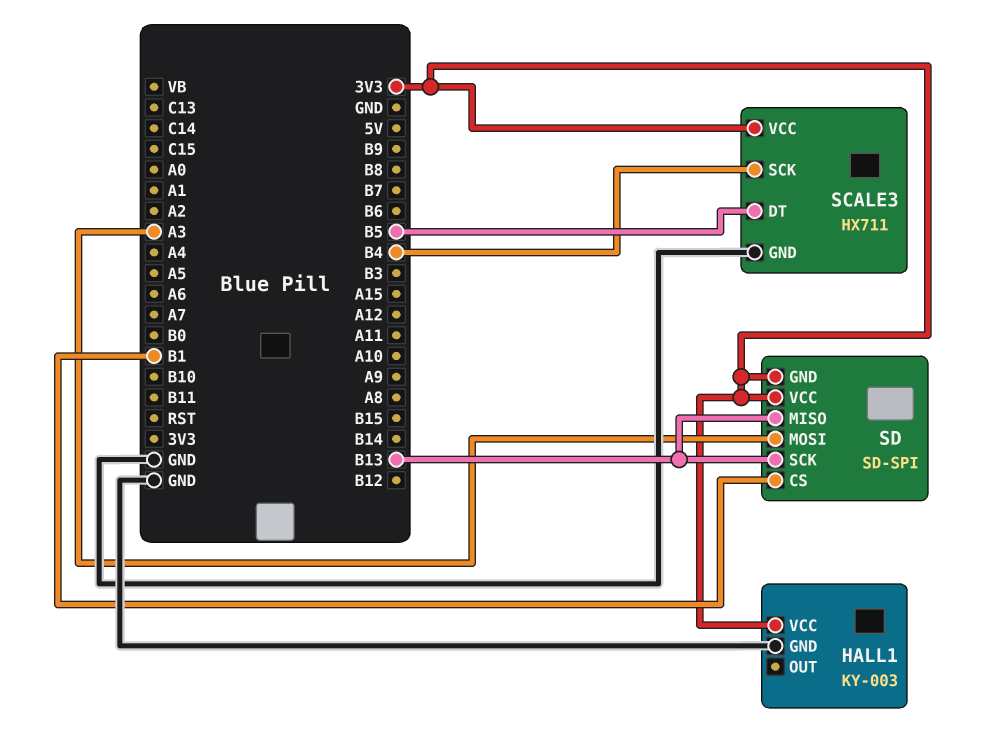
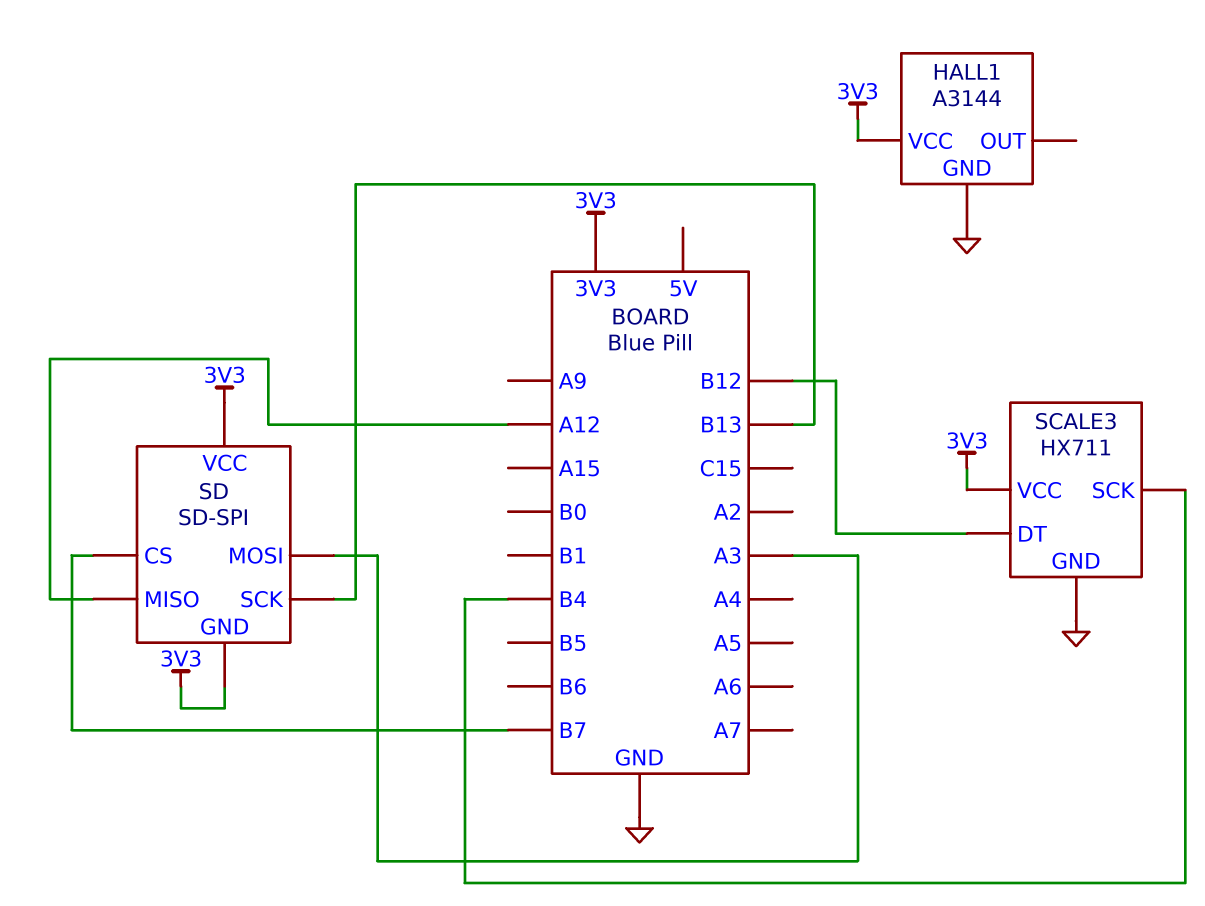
HALL1: KY-003 -> A3144
SCALE3 pin DT: B5 -> B12
SD pin CS: B1 -> B7
SD pin MISO: B13 -> A12

